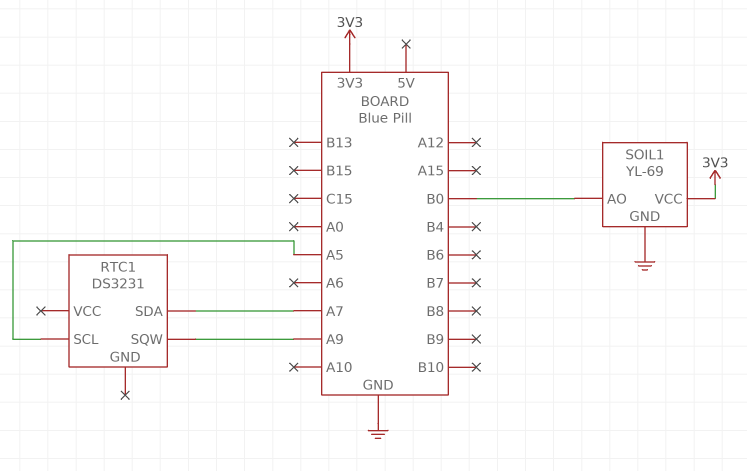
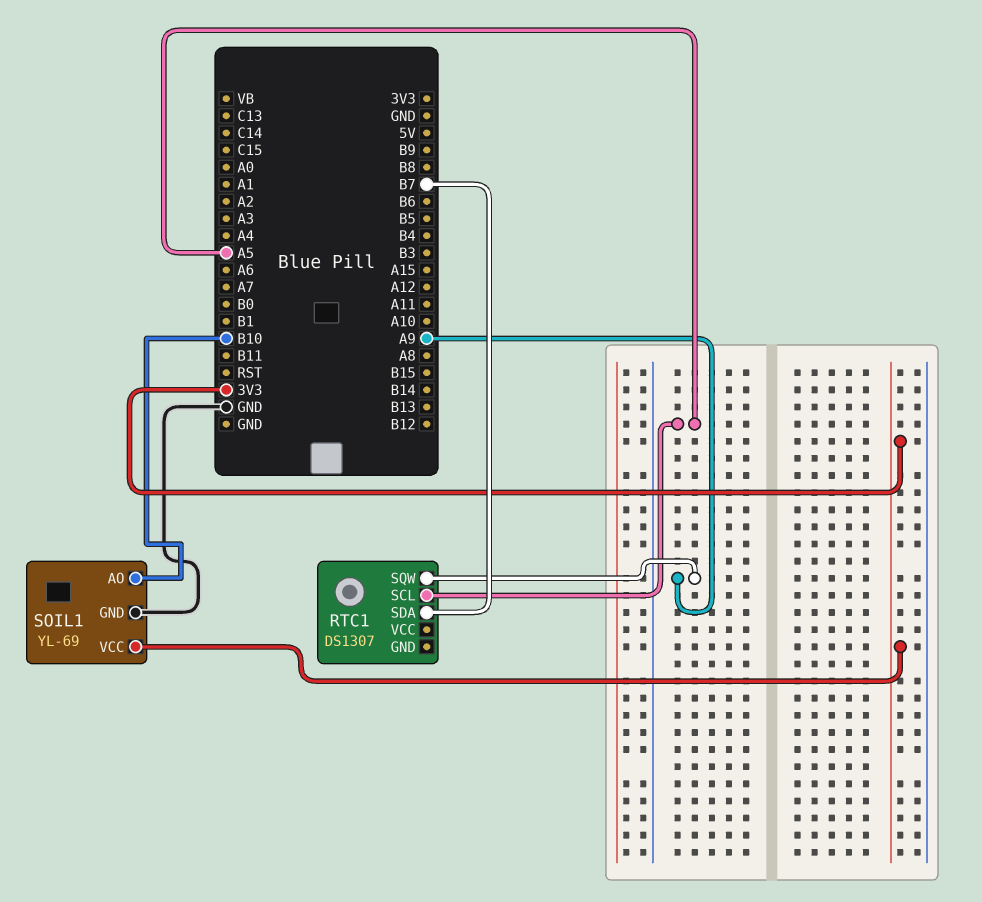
RTC1: DS3231 -> DS1307
RTC1 pin SDA: A7 -> B7
SOIL1 pin AO: B0 -> B10

